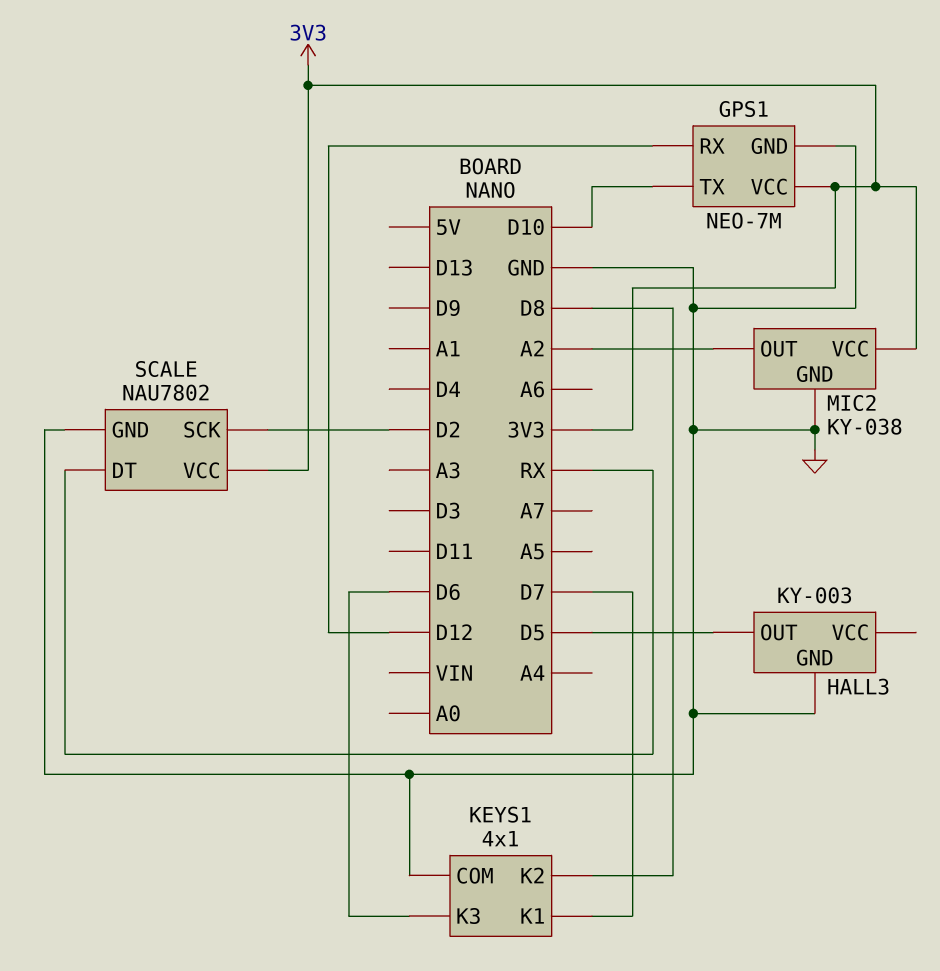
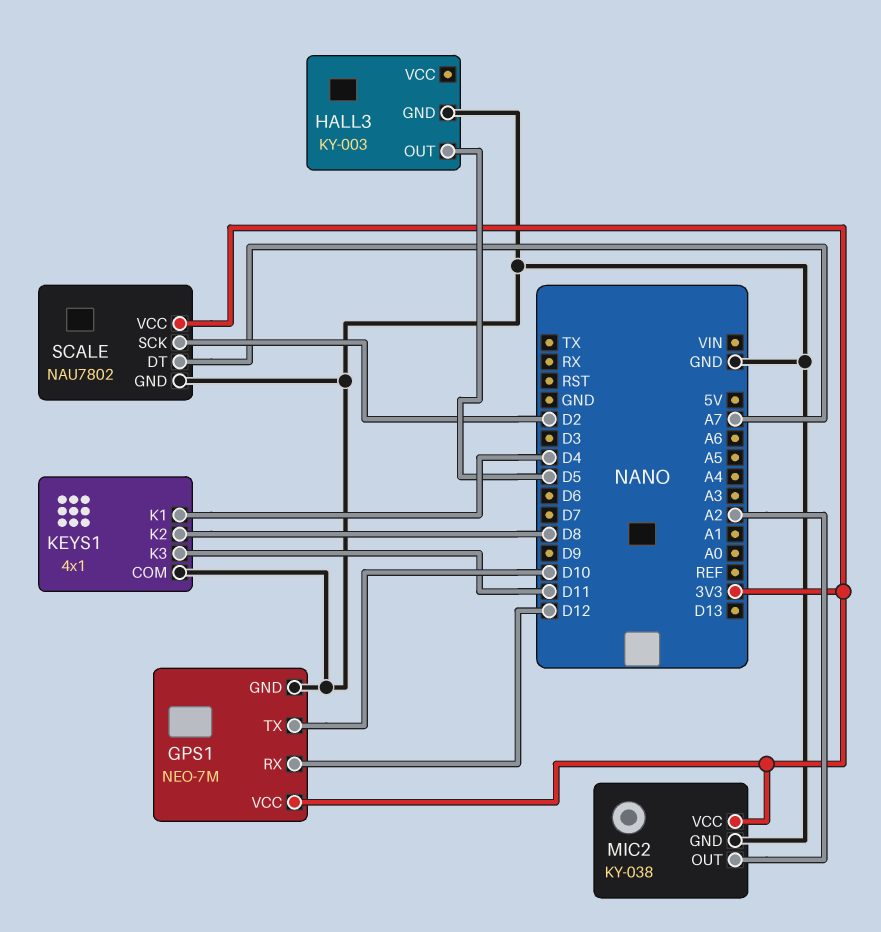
KEYS1 pin K1: D7 -> D4
KEYS1 pin K3: D6 -> D11
SCALE pin DT: RX -> A7

